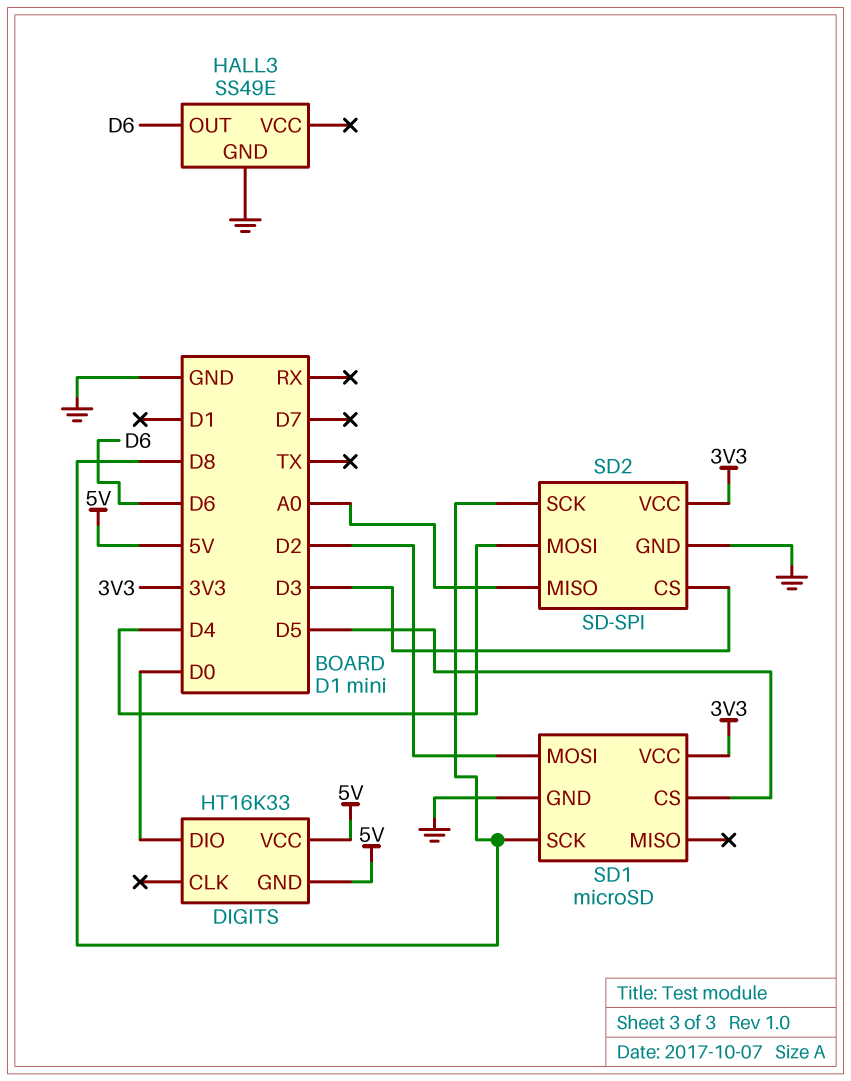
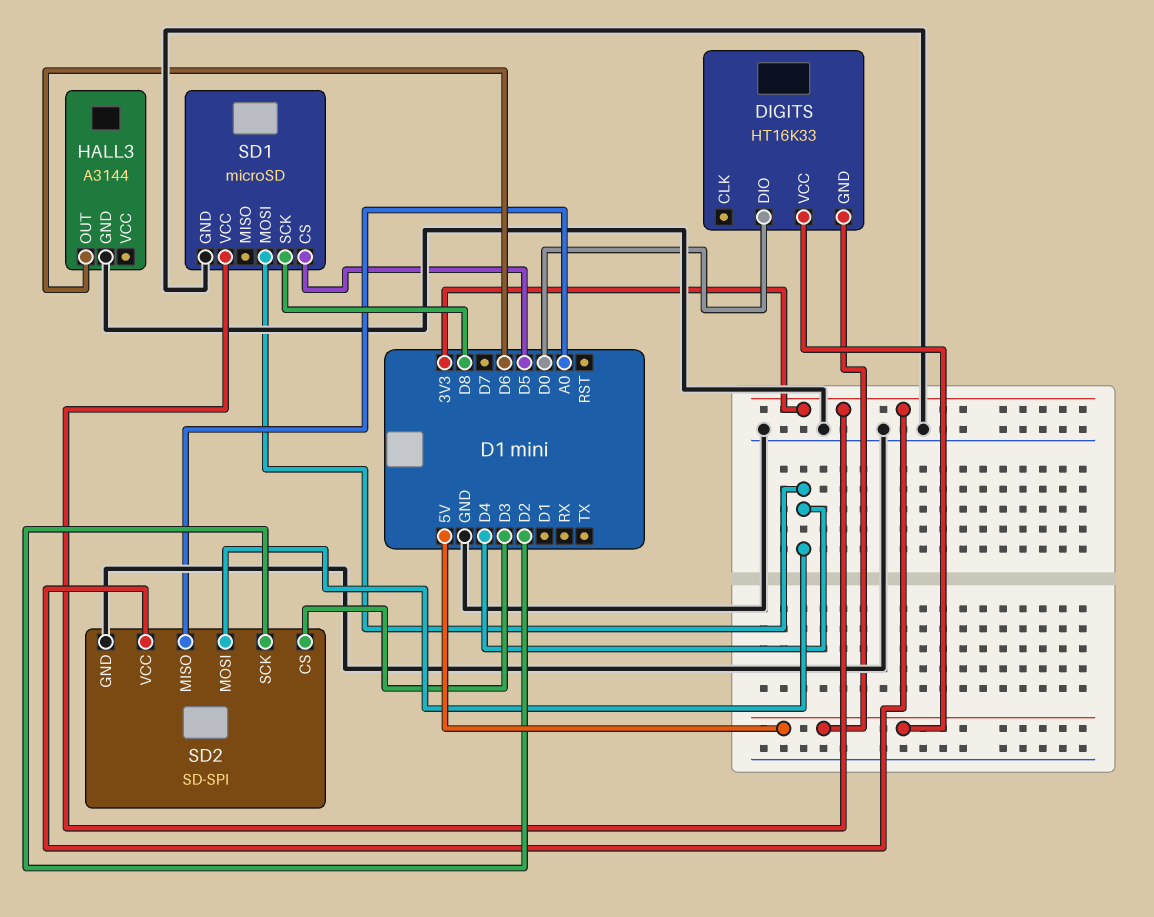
HALL3: SS49E -> A3144
SD1 pin MOSI: D2 -> D4
SD2 pin SCK: D8 -> D2

